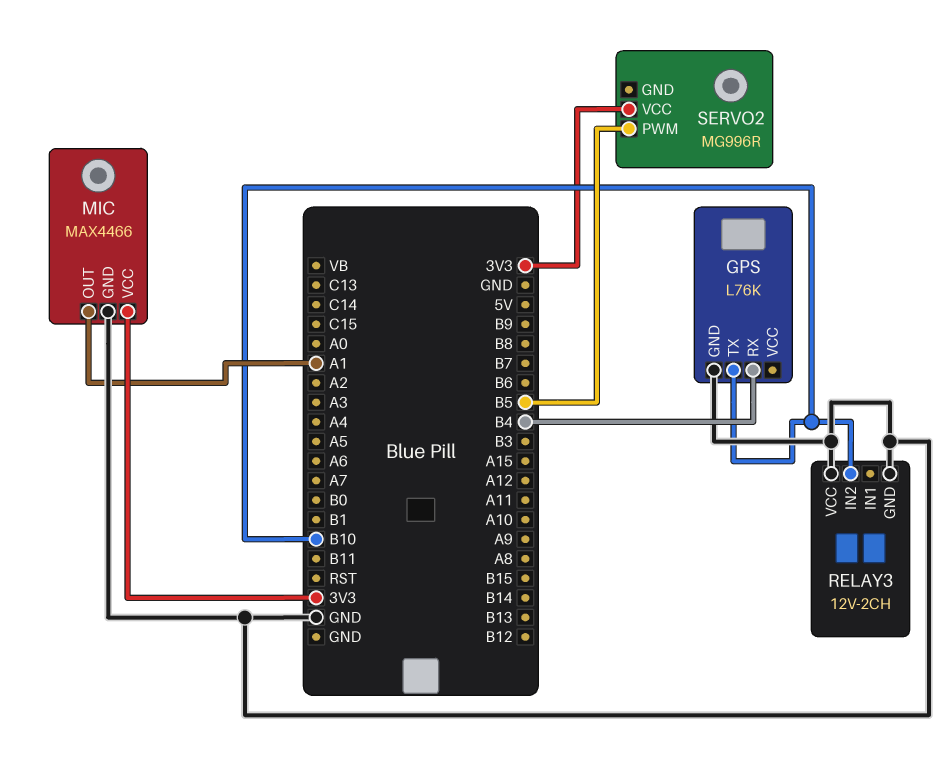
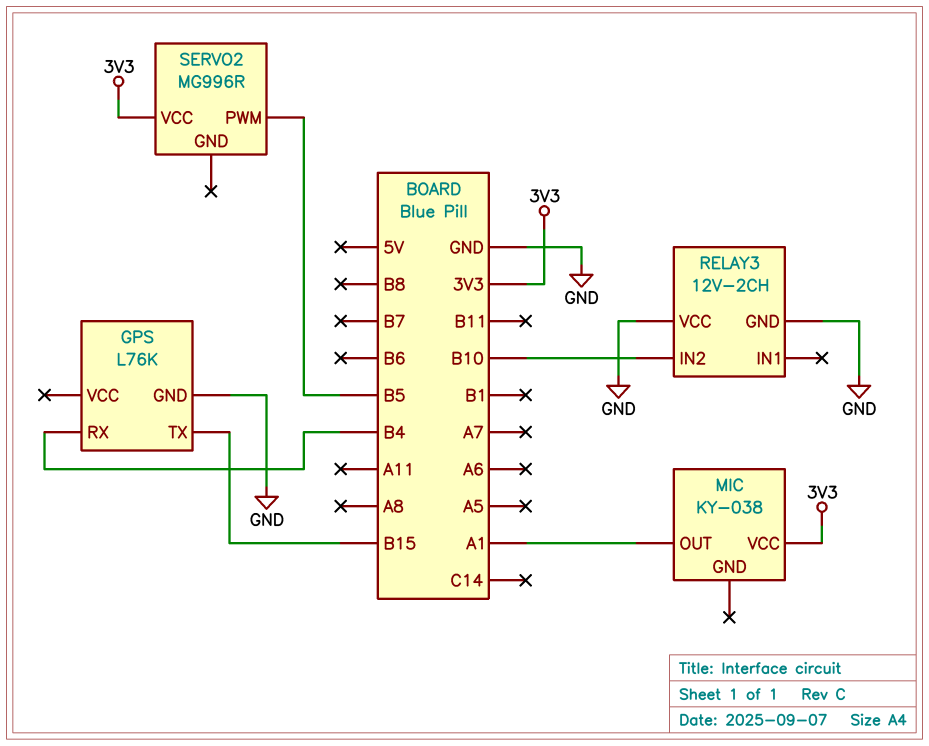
GPS pin TX: B10 -> B15
MIC: MAX4466 -> KY-038
MIC pin GND: GND -> none

